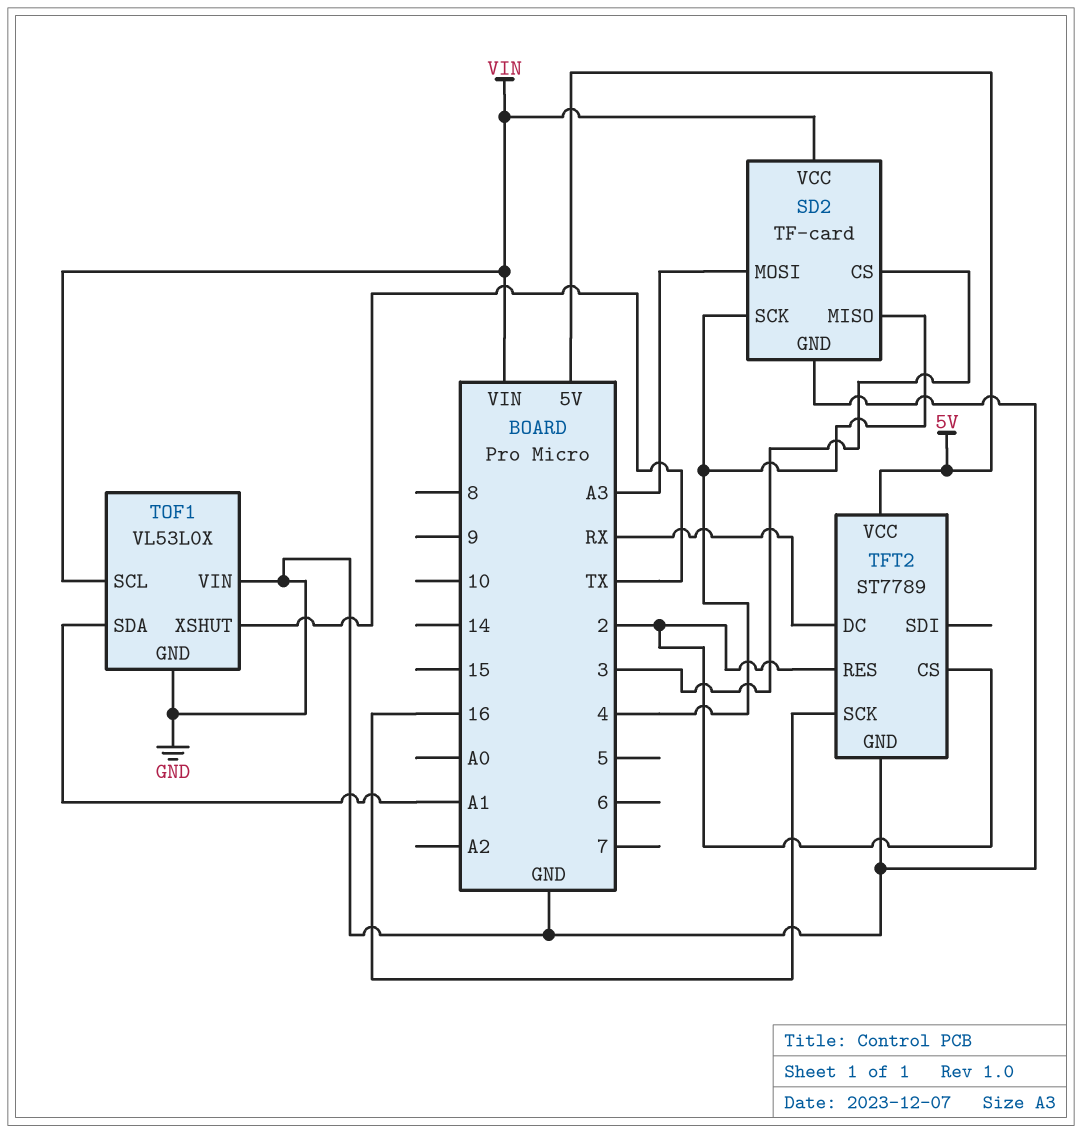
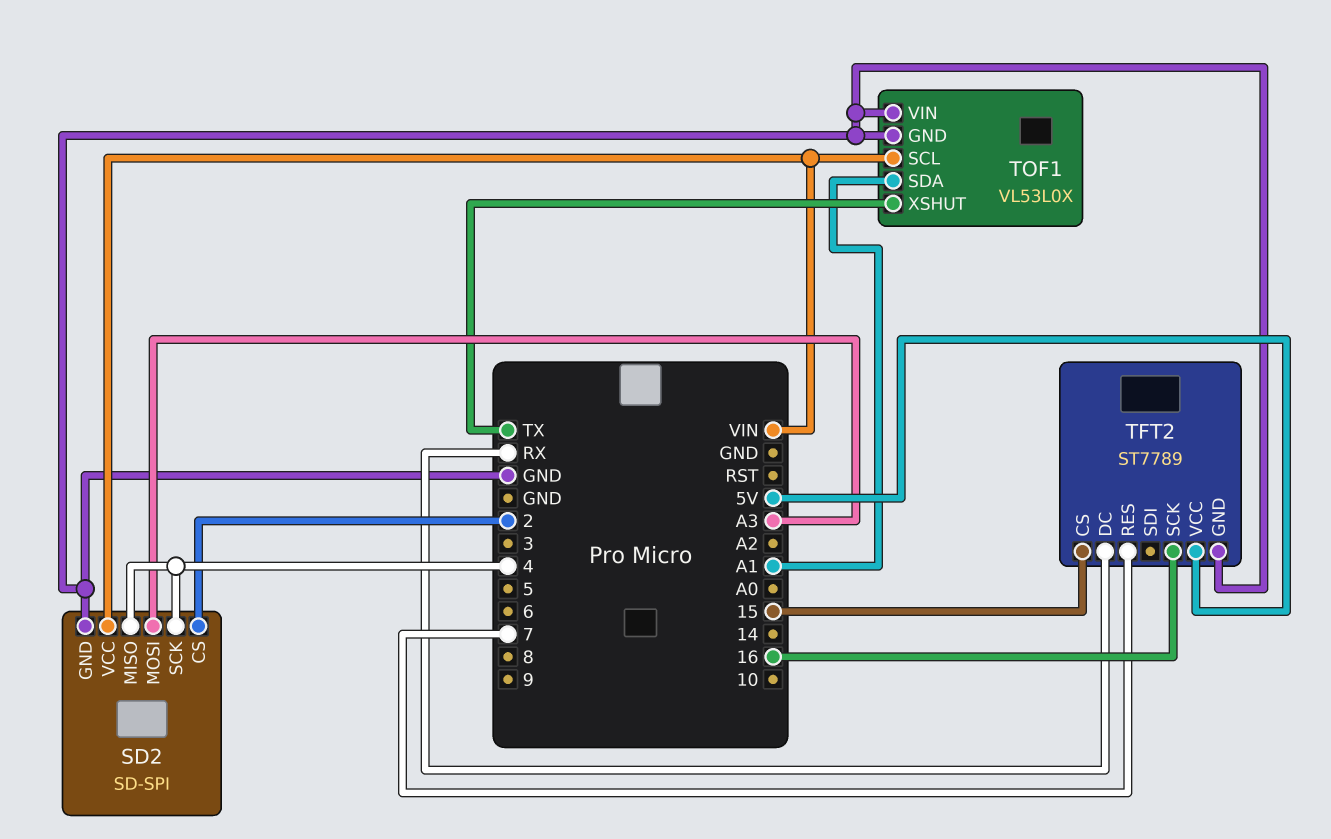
SD2: TF-card -> SD-SPI
SD2 pin CS: 3 -> 2
TFT2 pin CS: 2 -> 15
TFT2 pin RES: 2 -> 7

